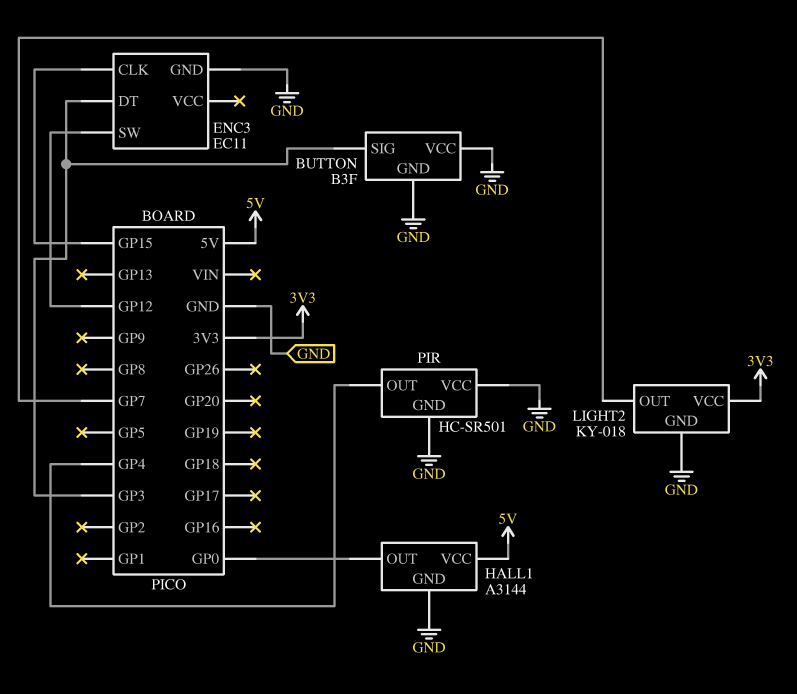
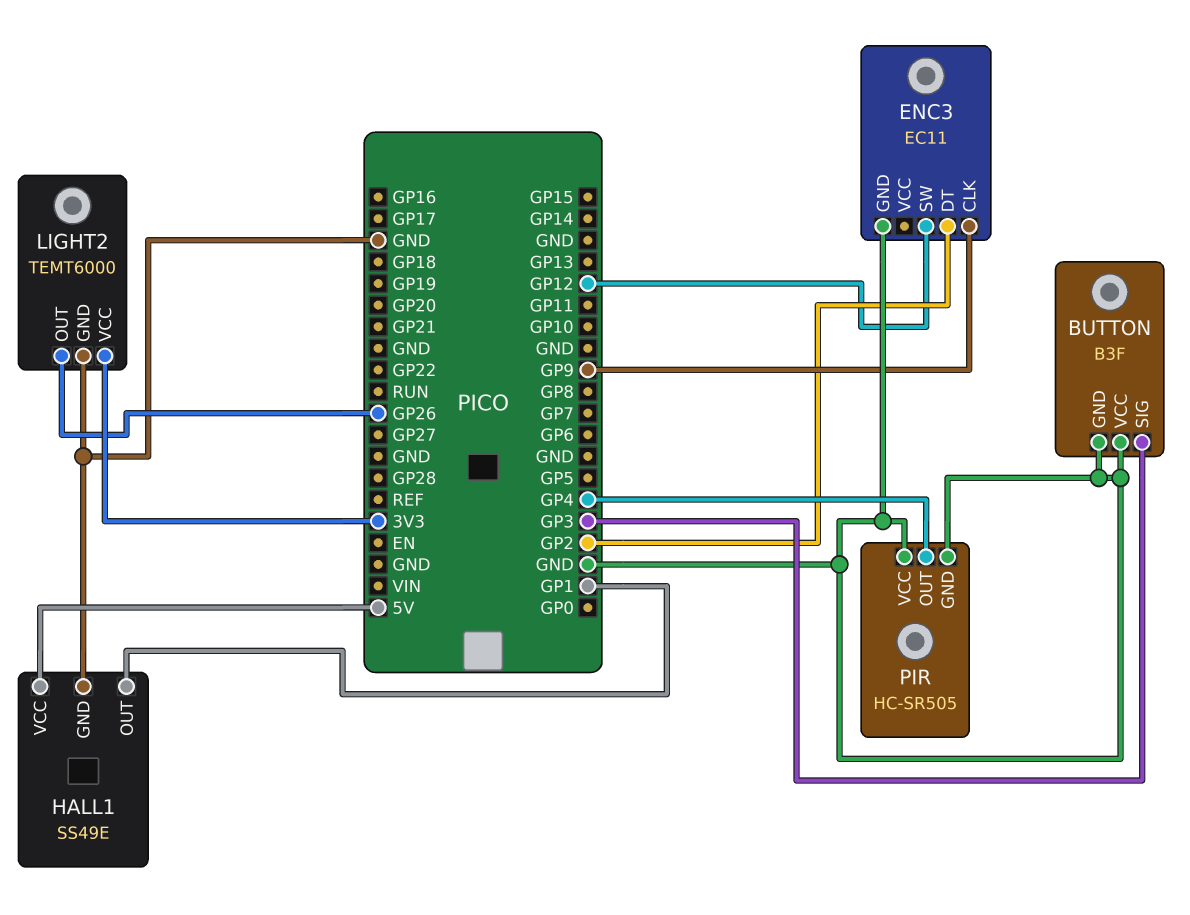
ENC3 pin CLK: GP15 -> GP9
ENC3 pin DT: GP3 -> GP2
HALL1: A3144 -> SS49E
HALL1 pin OUT: GP0 -> GP1
LIGHT2: KY-018 -> TEMT6000
LIGHT2 pin OUT: GP7 -> GP26
PIR: HC-SR501 -> HC-SR505

